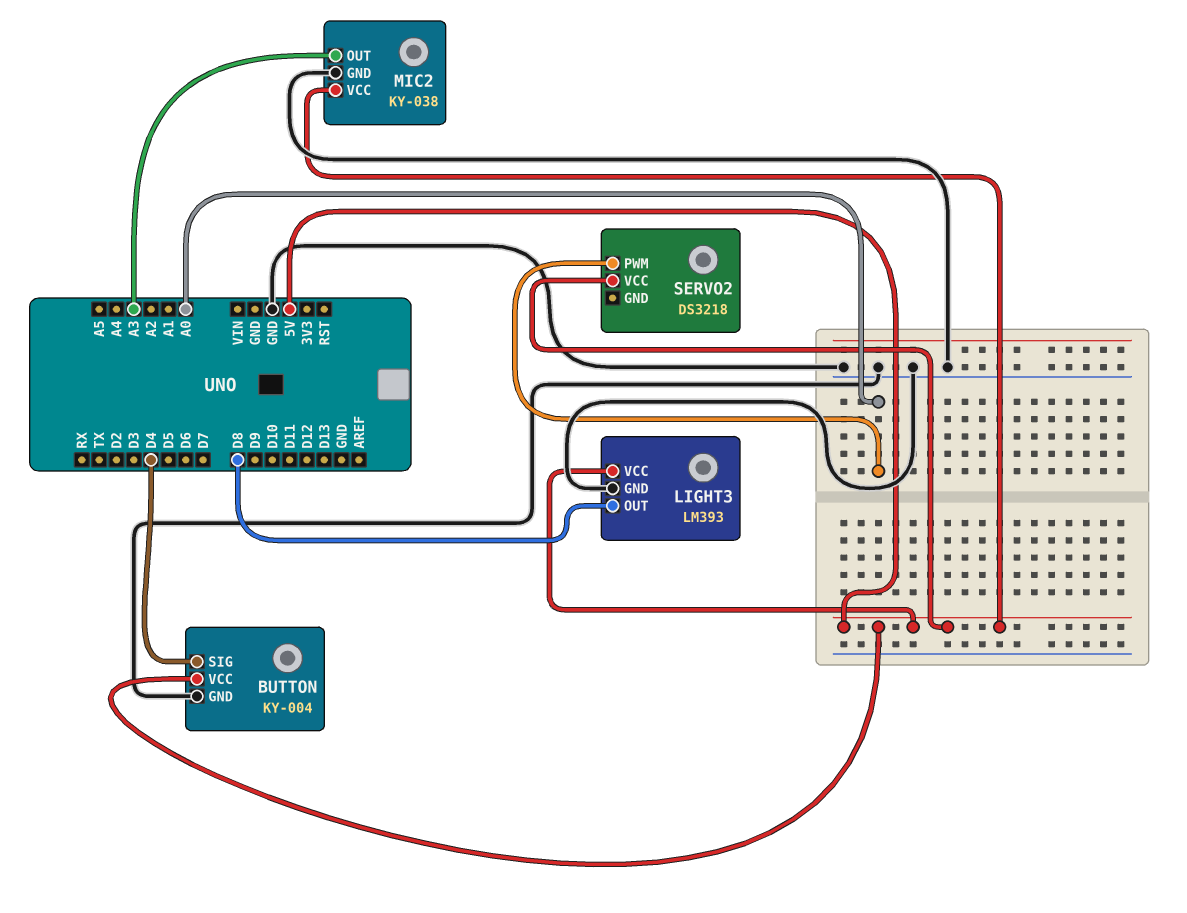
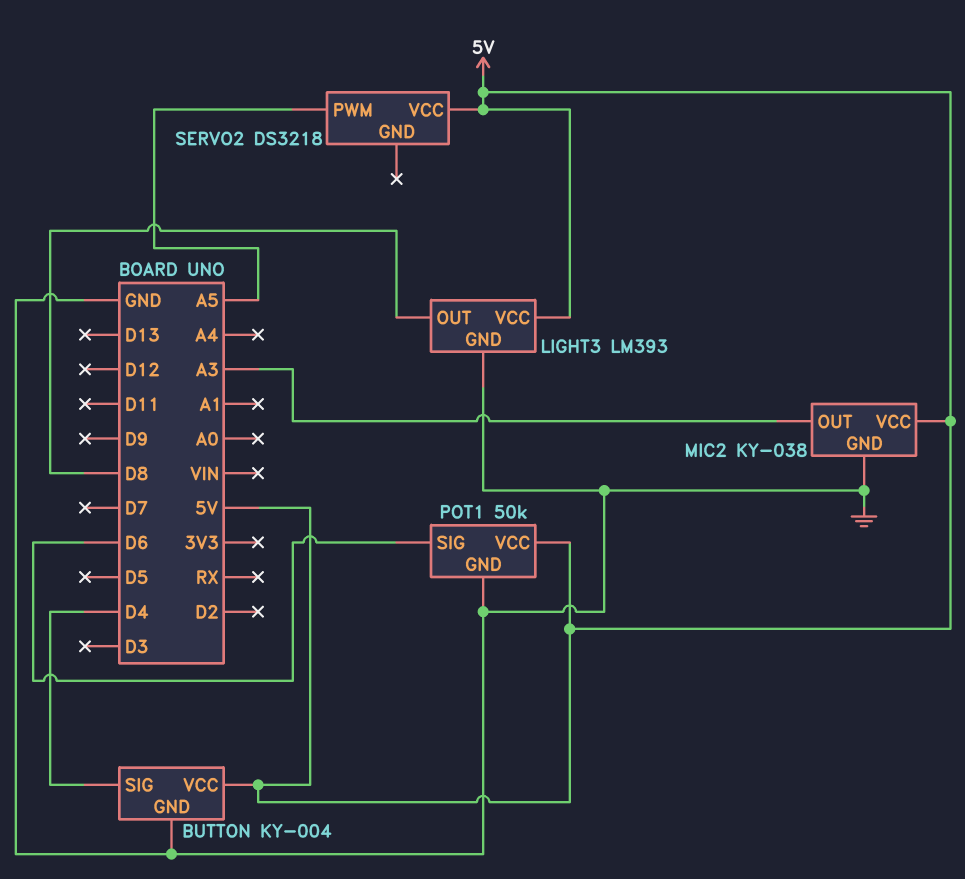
POT1: none -> 50k
POT1 pin GND: none -> GND
POT1 pin SIG: none -> D6
POT1 pin VCC: none -> 5V
SERVO2 pin PWM: A0 -> A5

